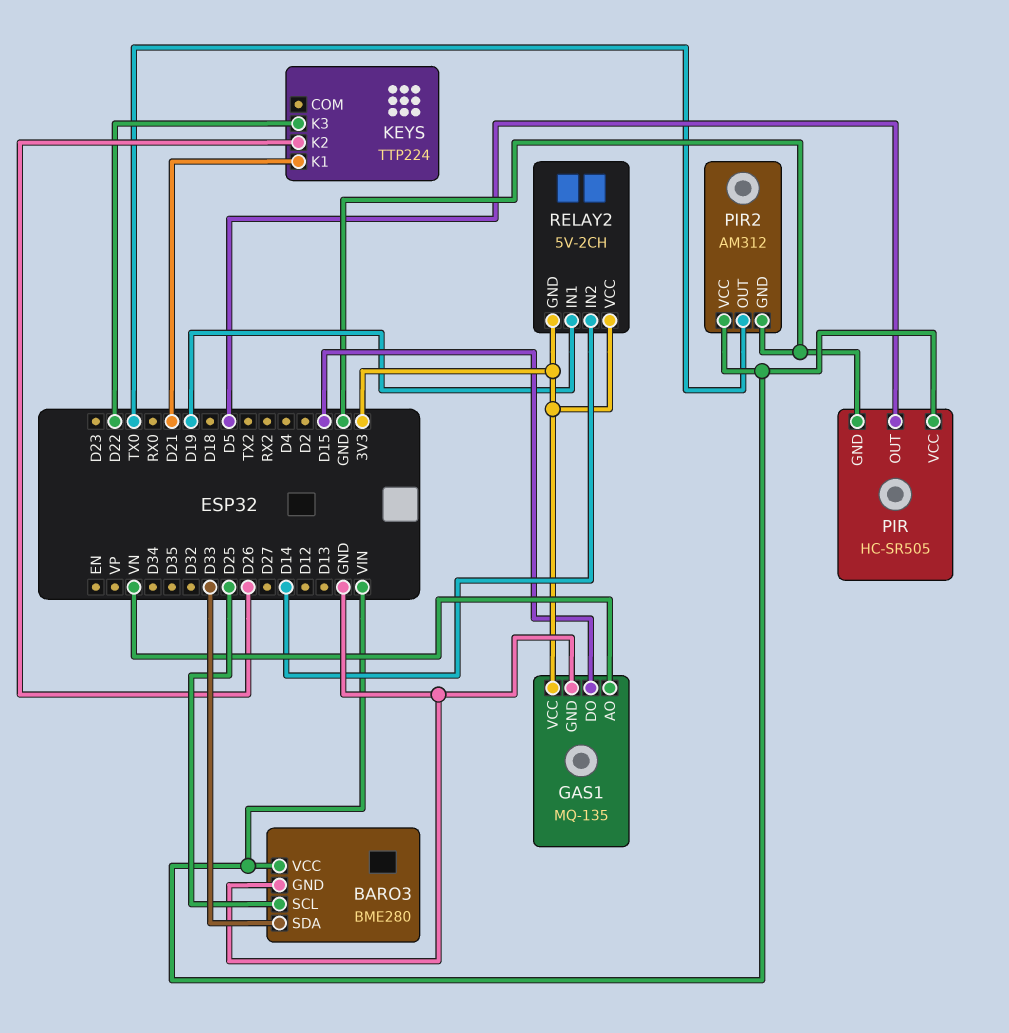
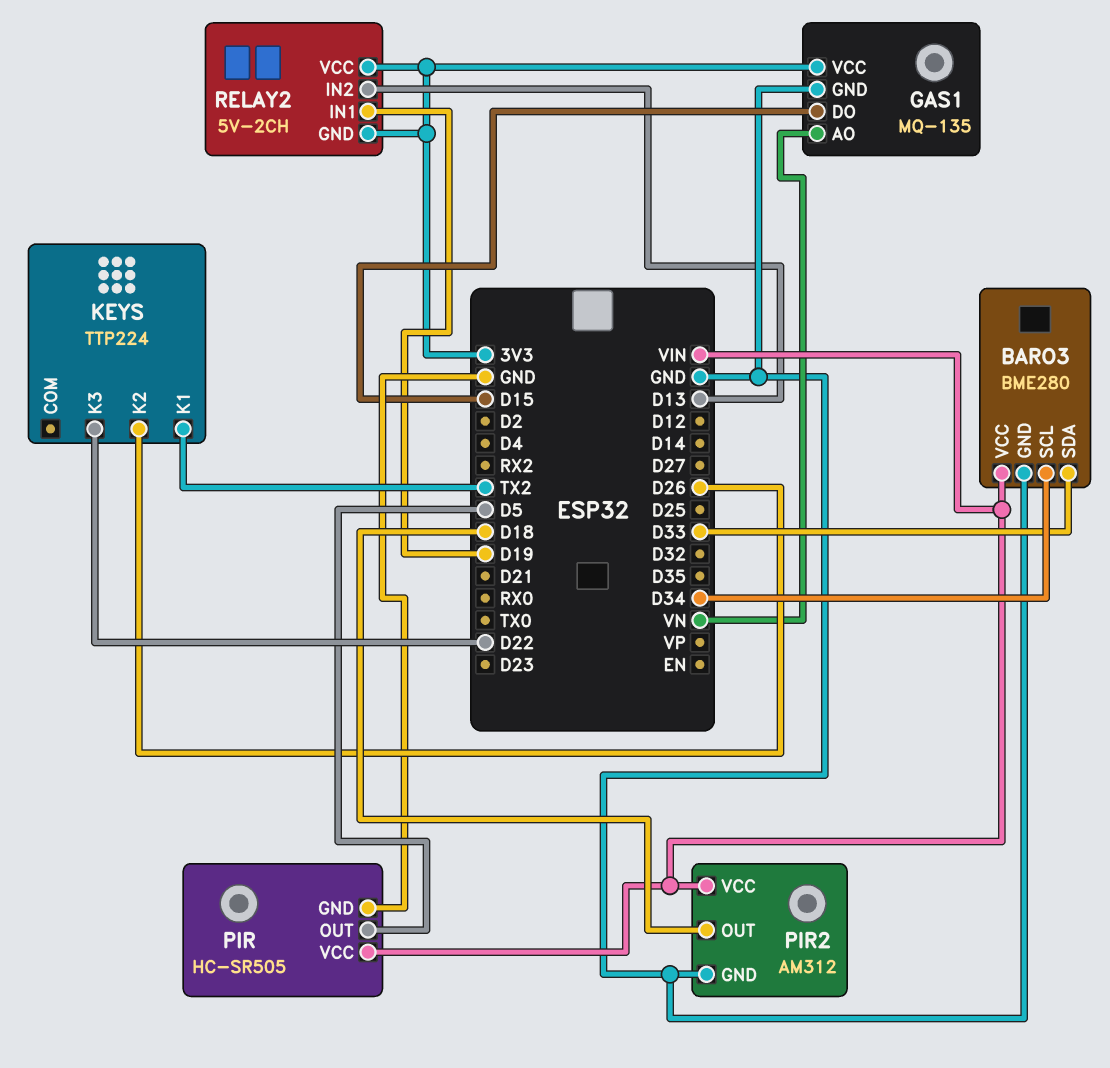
BARO3 pin SCL: D25 -> D34
KEYS pin K1: D21 -> TX2
PIR2 pin OUT: TX0 -> D18
RELAY2 pin IN2: D14 -> D13

